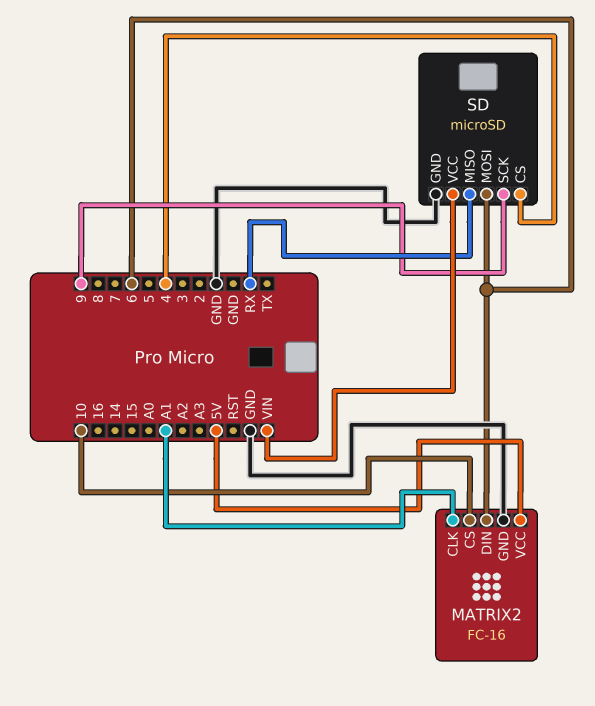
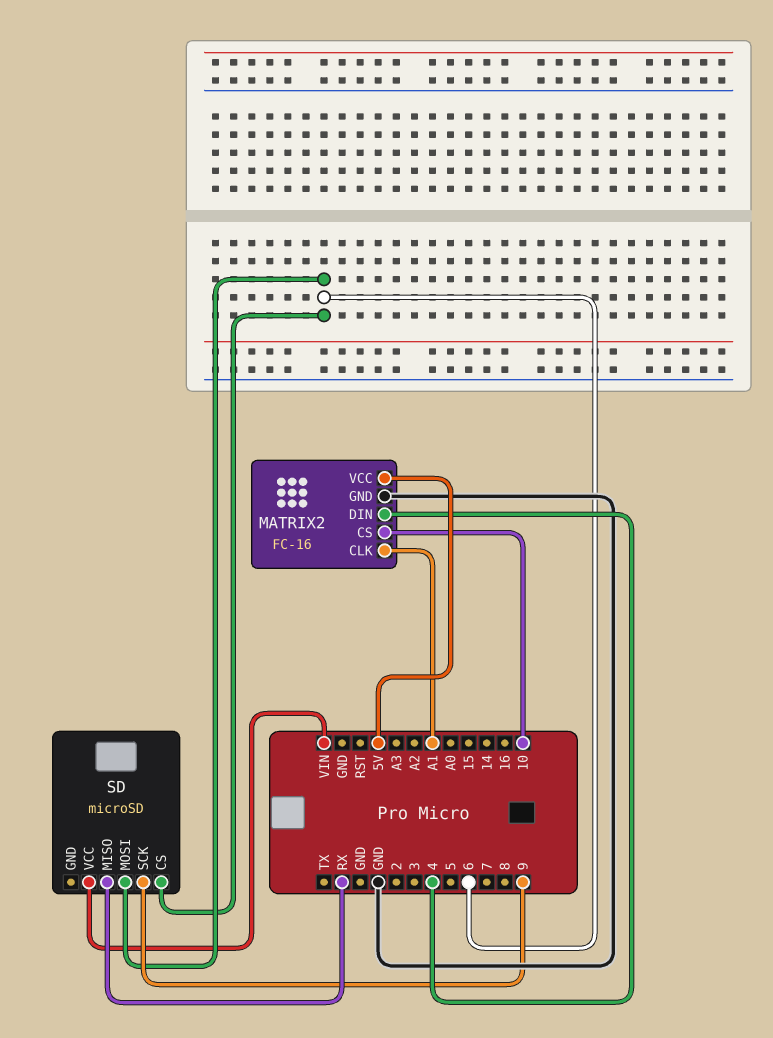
MATRIX2 pin DIN: 6 -> 4
SD pin CS: 4 -> 6
SD pin GND: GND -> none

